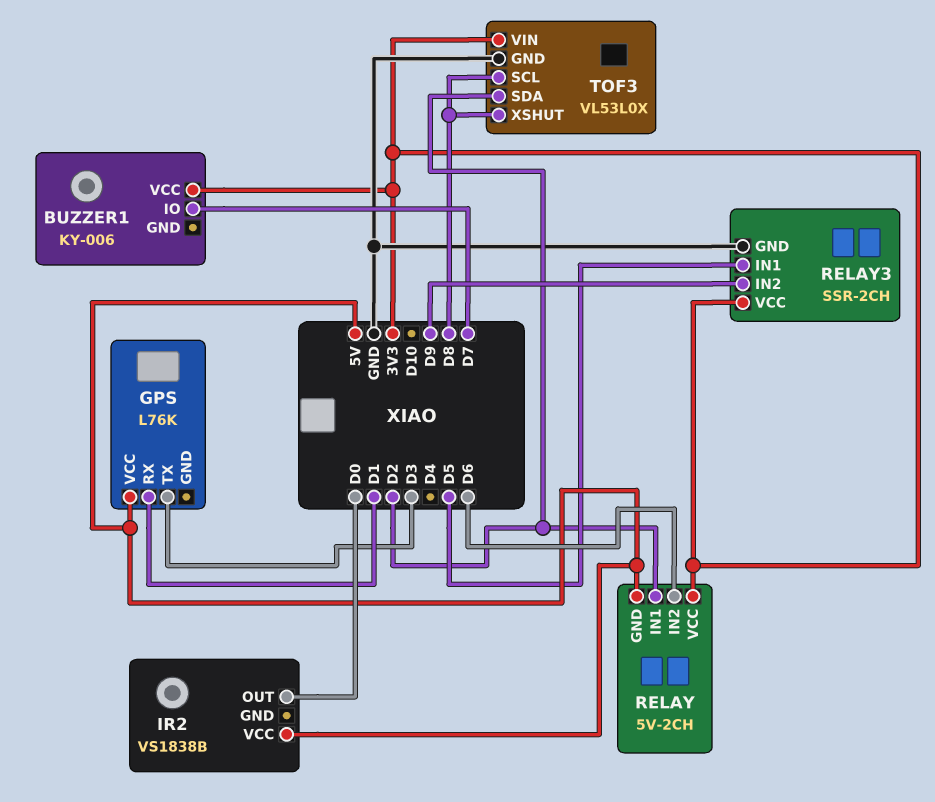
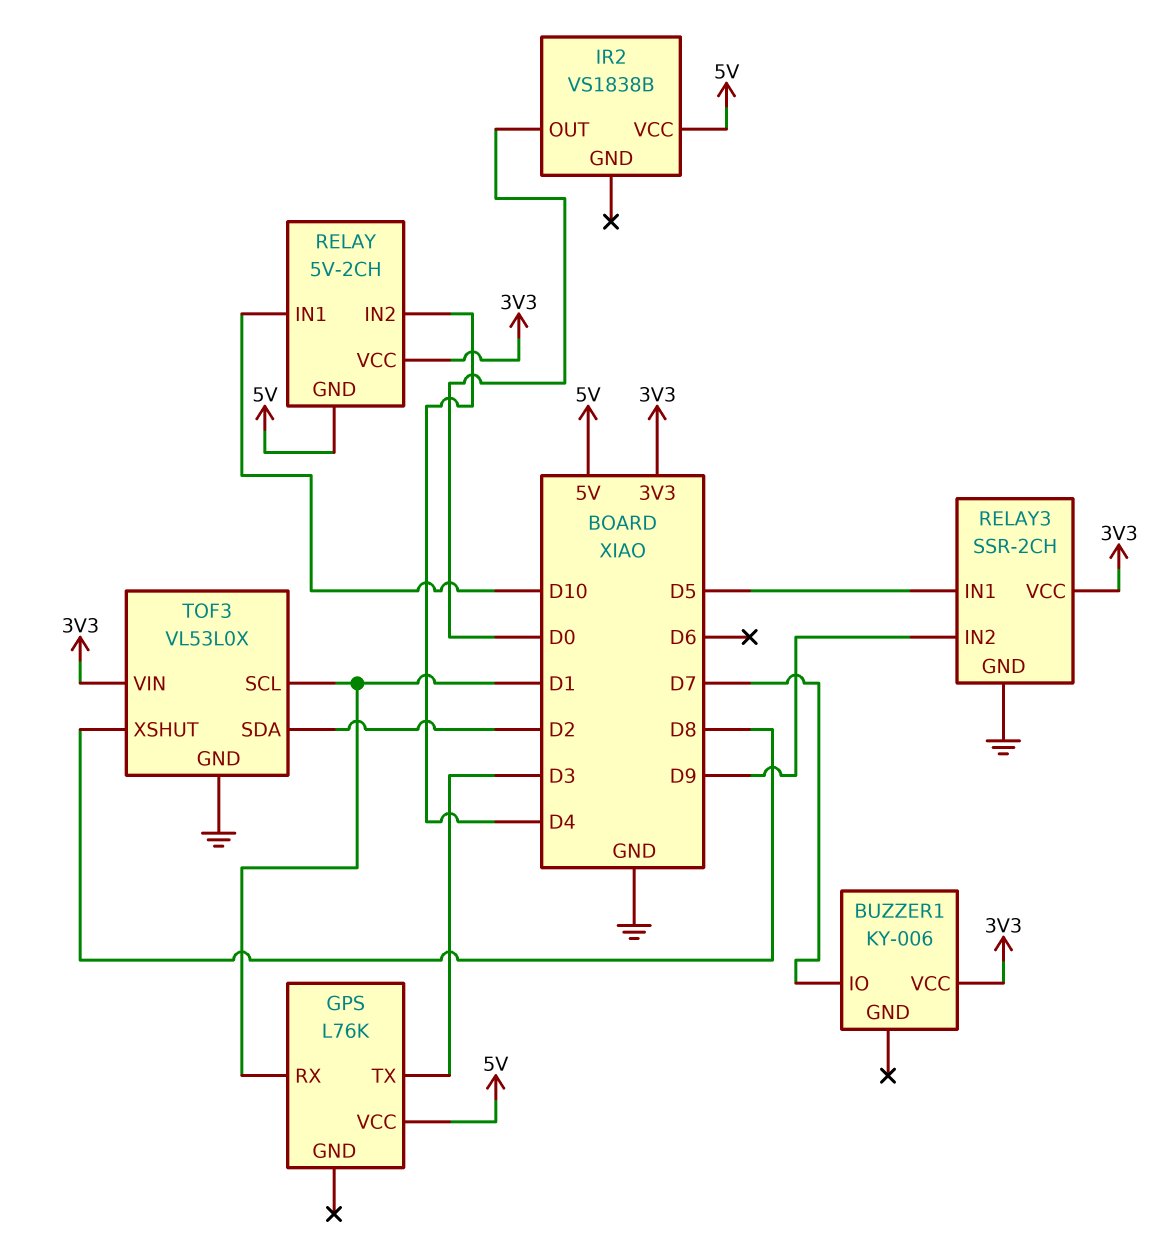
RELAY pin IN1: D2 -> D10
RELAY pin IN2: D6 -> D4
TOF3 pin SCL: D8 -> D1

